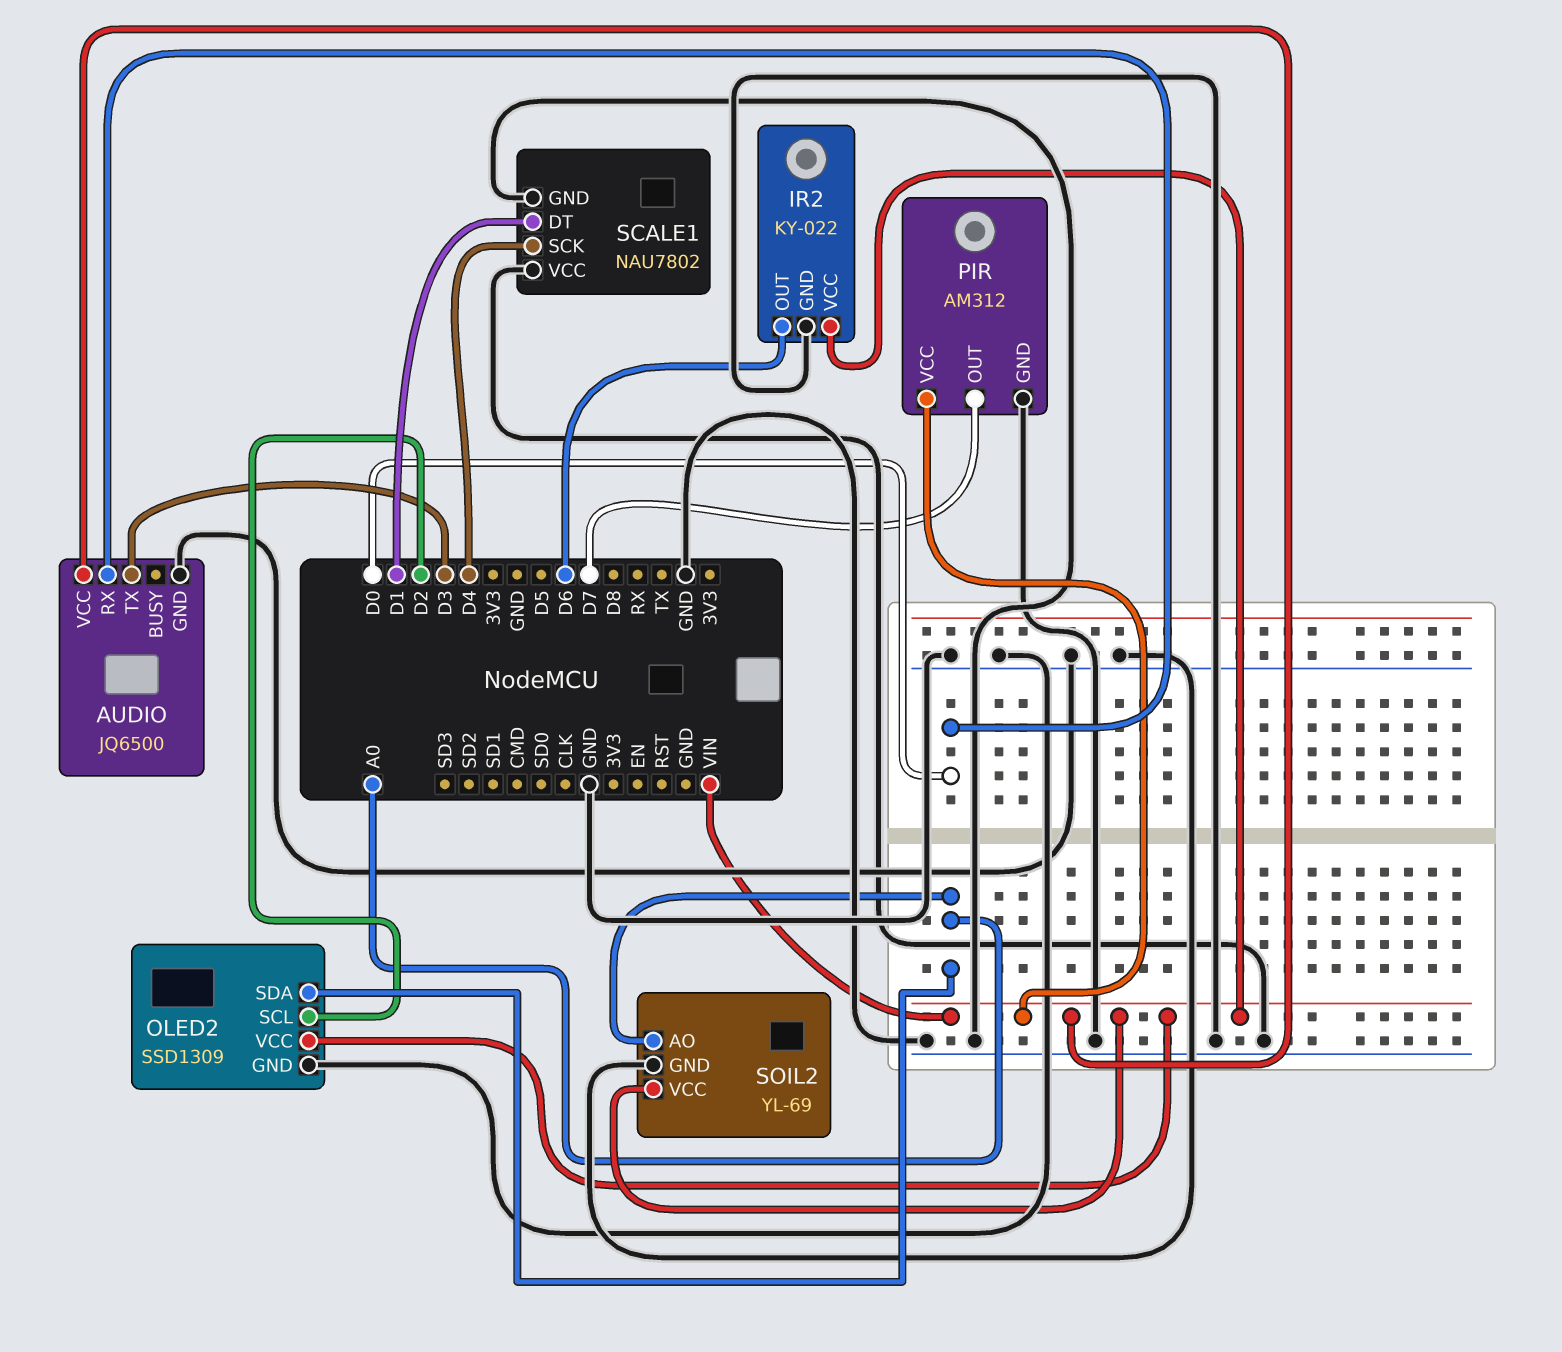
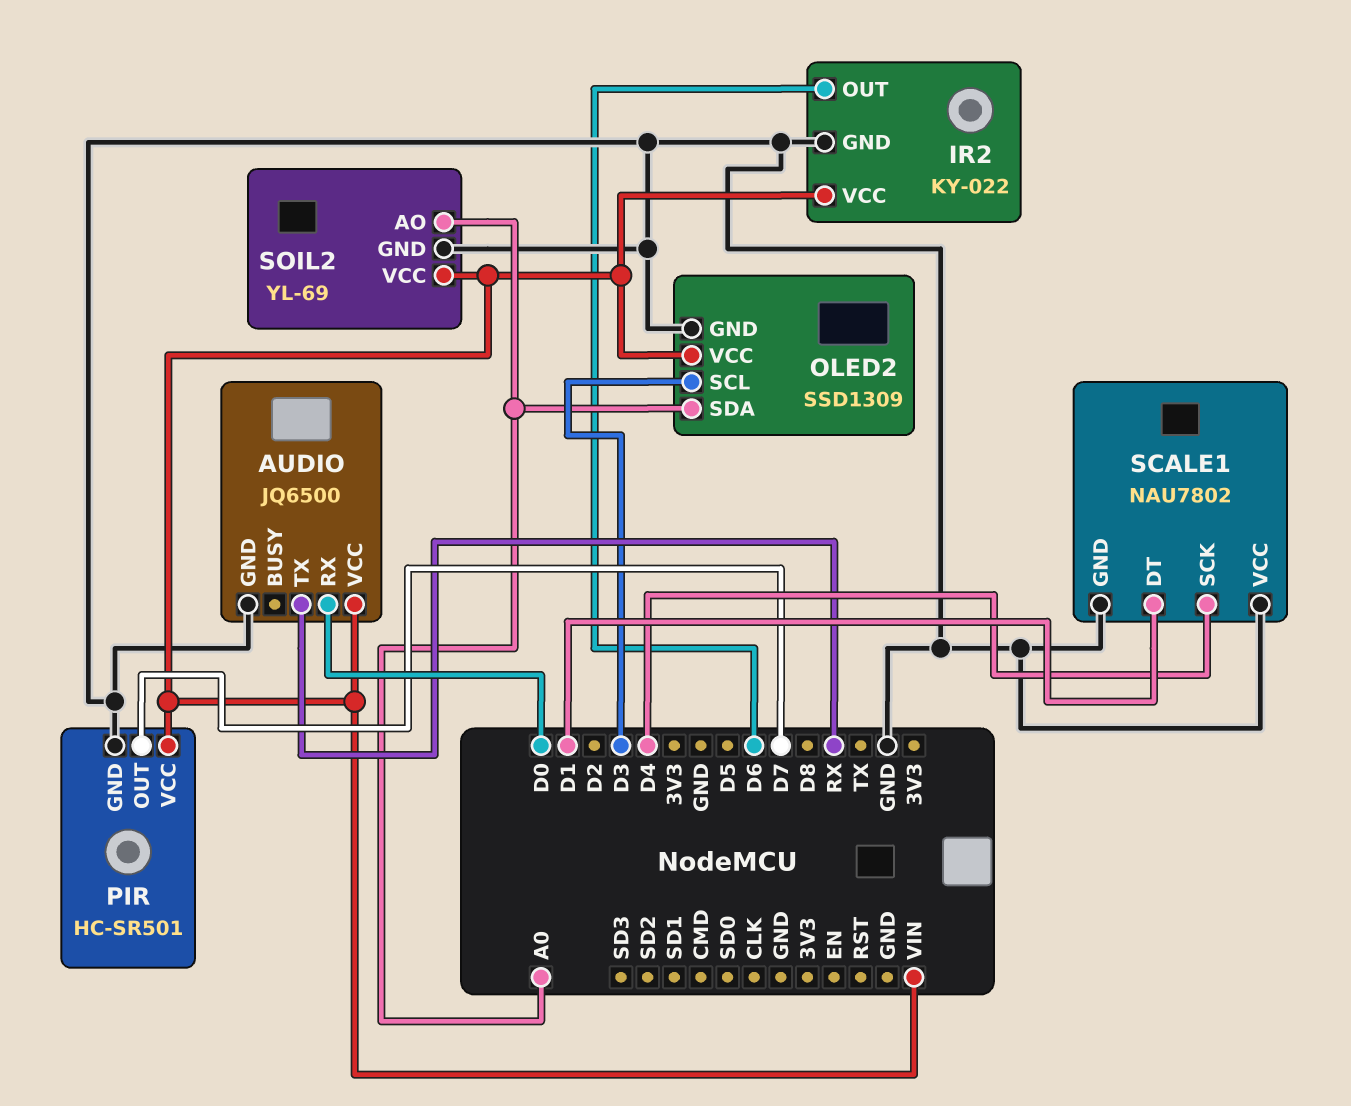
AUDIO pin TX: D3 -> RX
OLED2 pin SCL: D2 -> D3
PIR: AM312 -> HC-SR501

